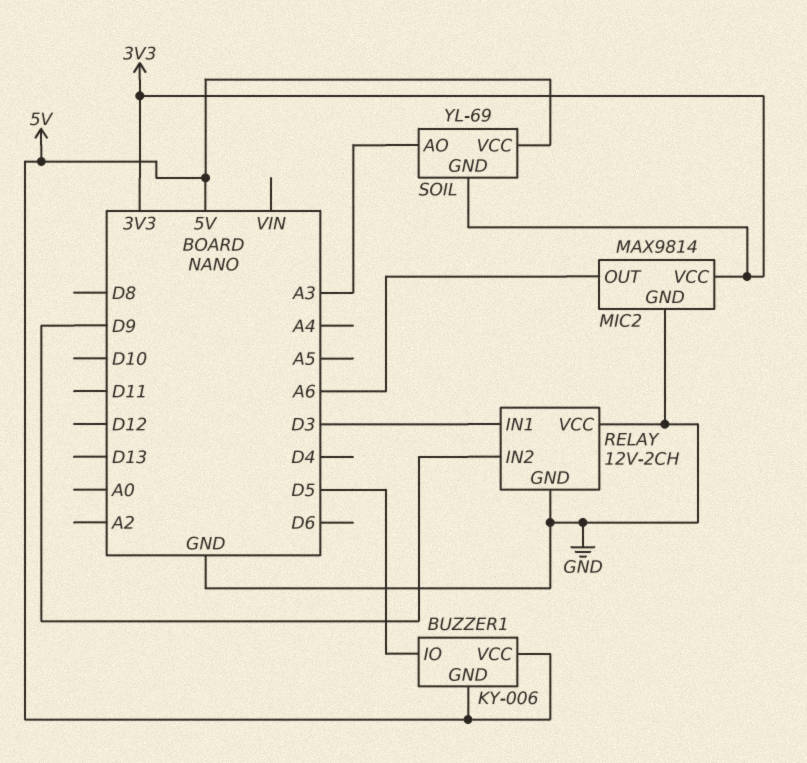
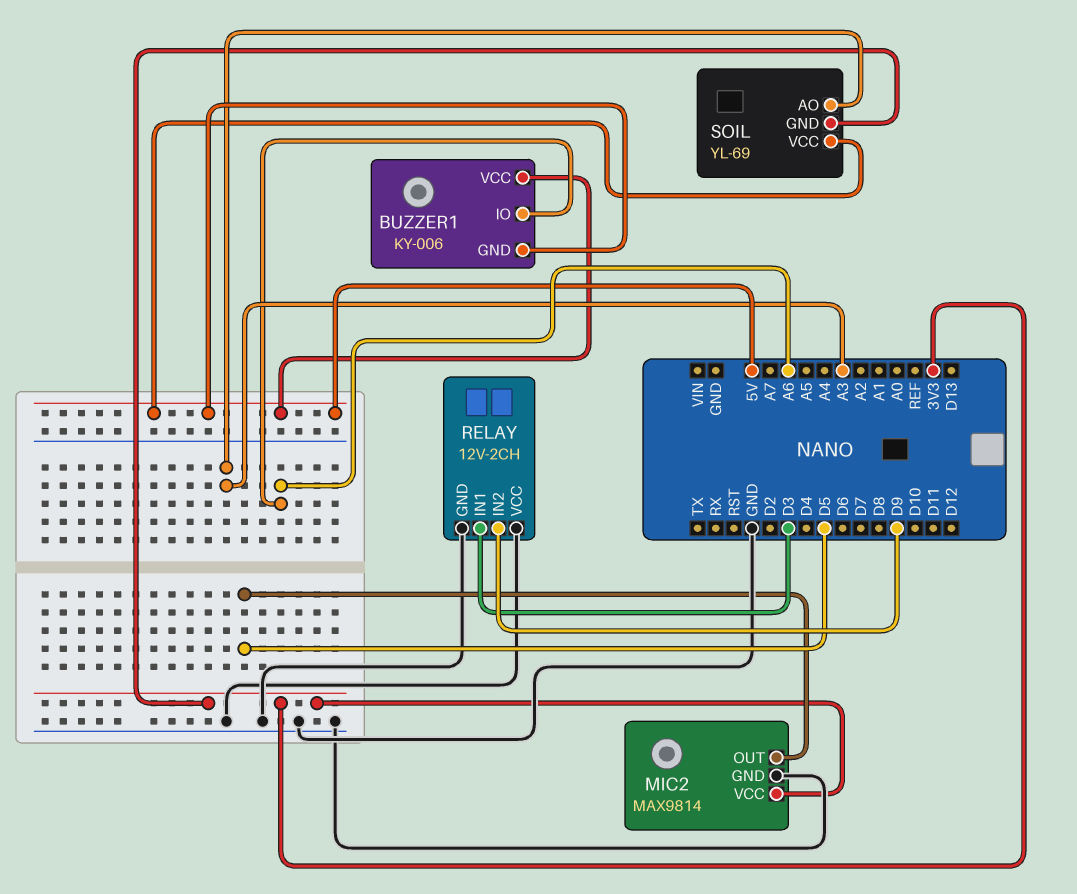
BUZZER1 pin IO: D5 -> A6
MIC2 pin OUT: A6 -> D5

